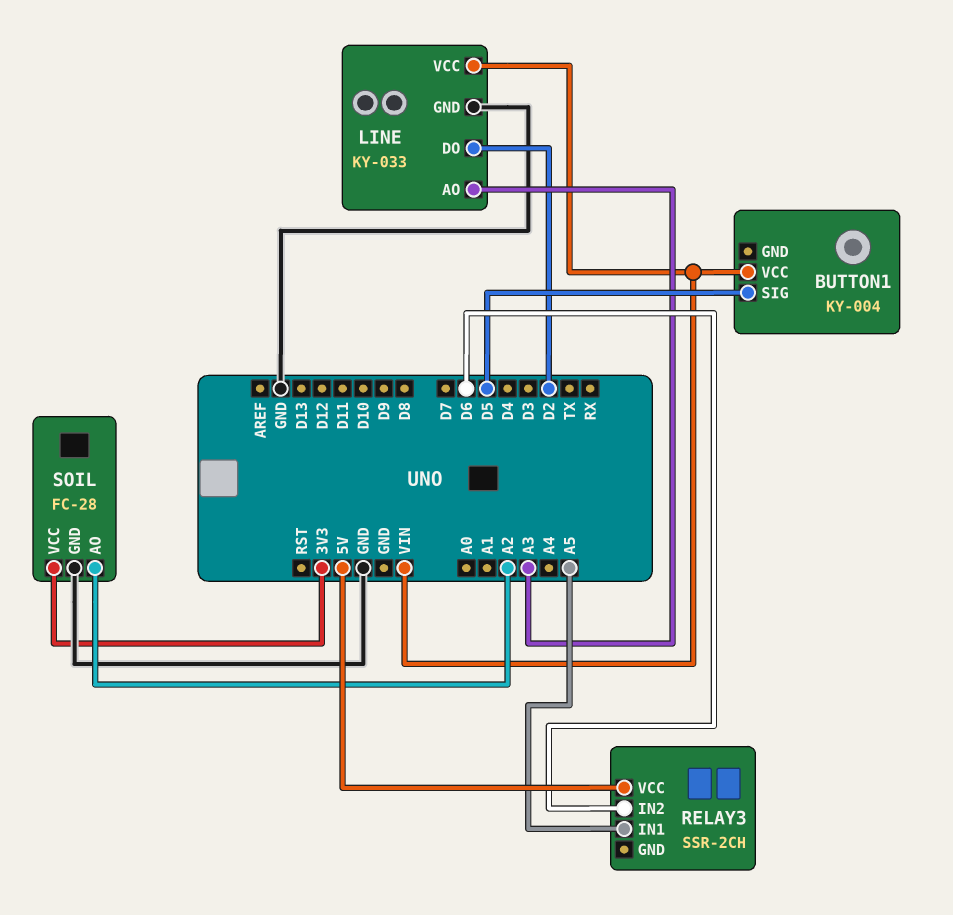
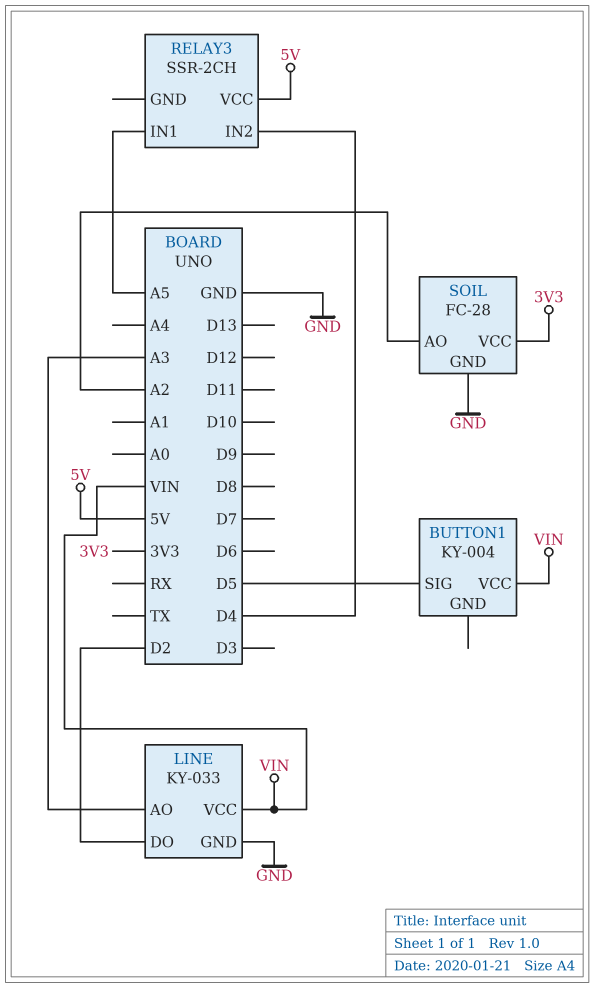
RELAY3 pin IN2: D6 -> D4

